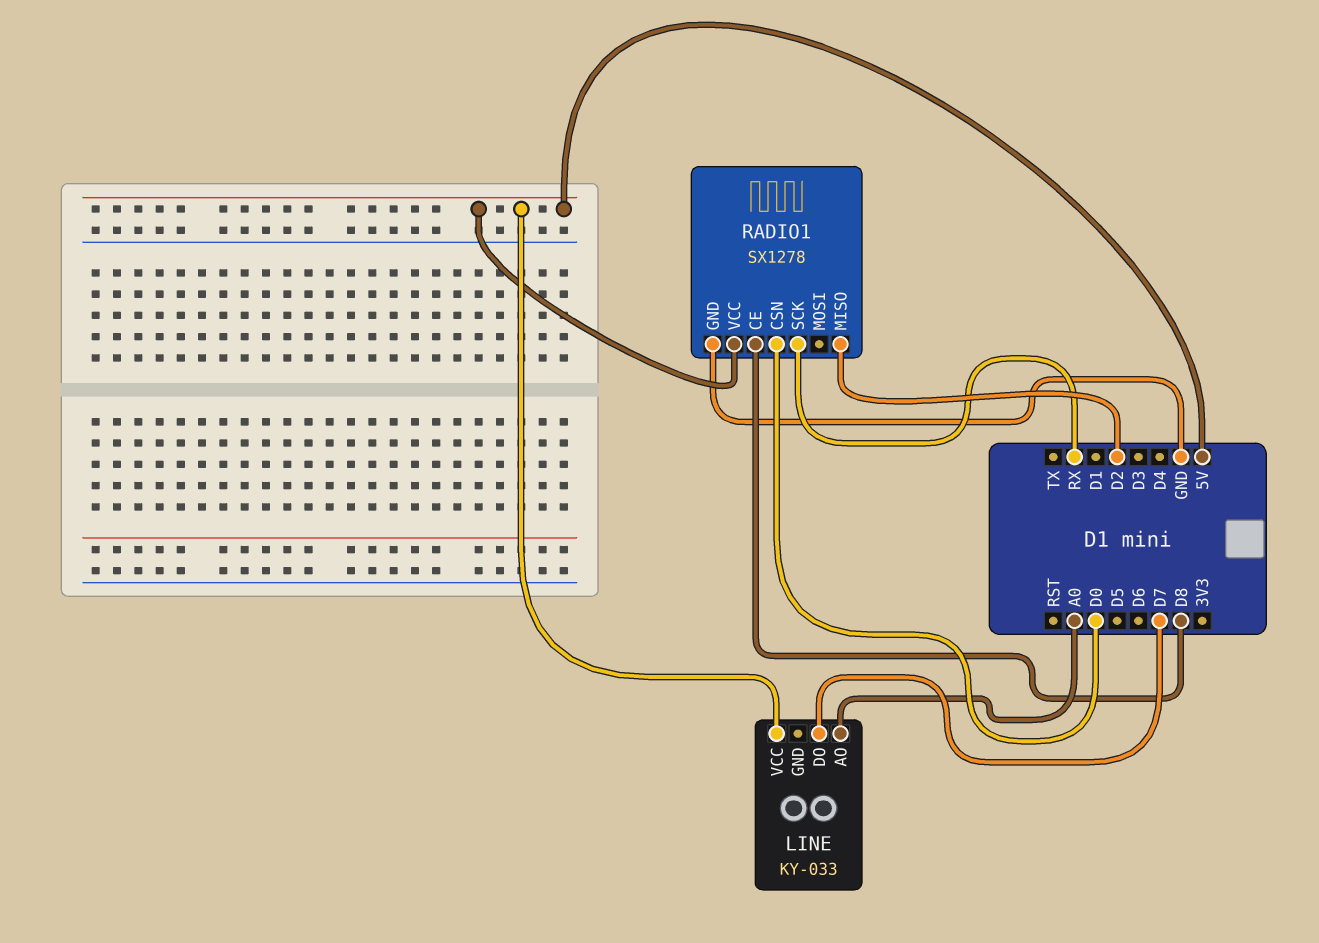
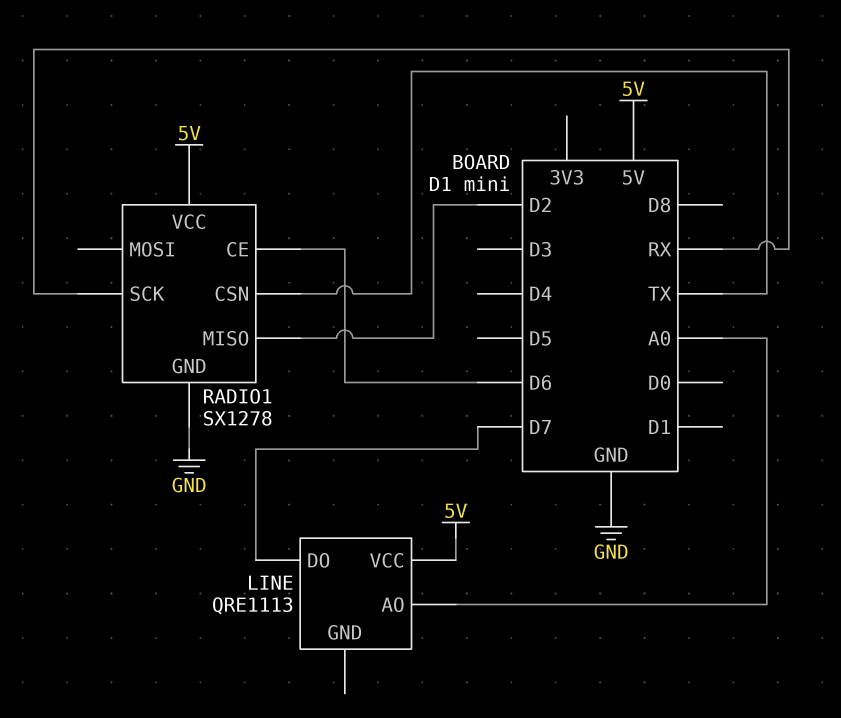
LINE: KY-033 -> QRE1113
RADIO1 pin CE: D8 -> D6
RADIO1 pin CSN: D0 -> TX

